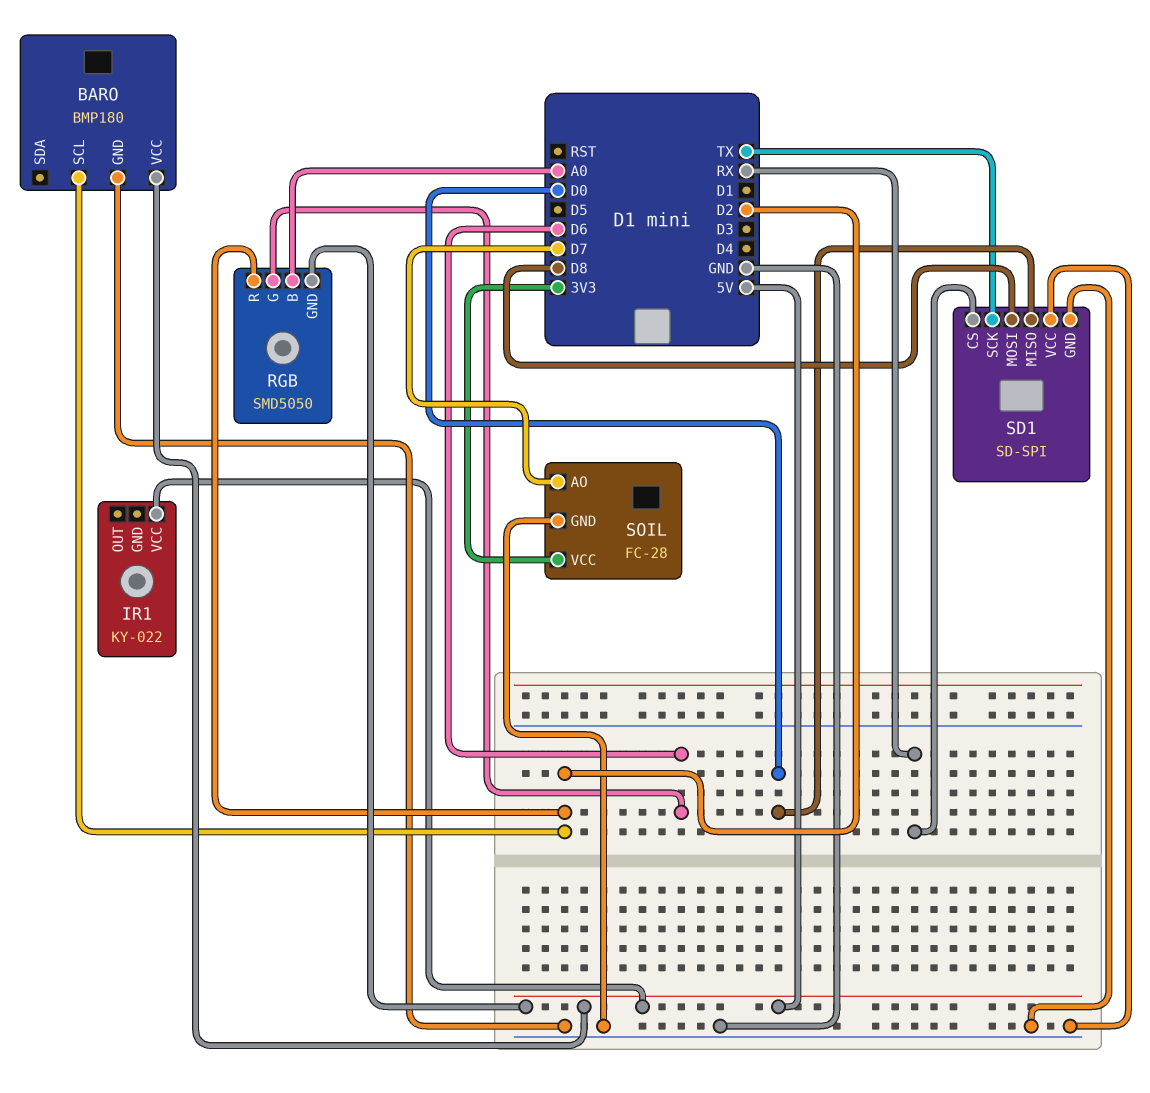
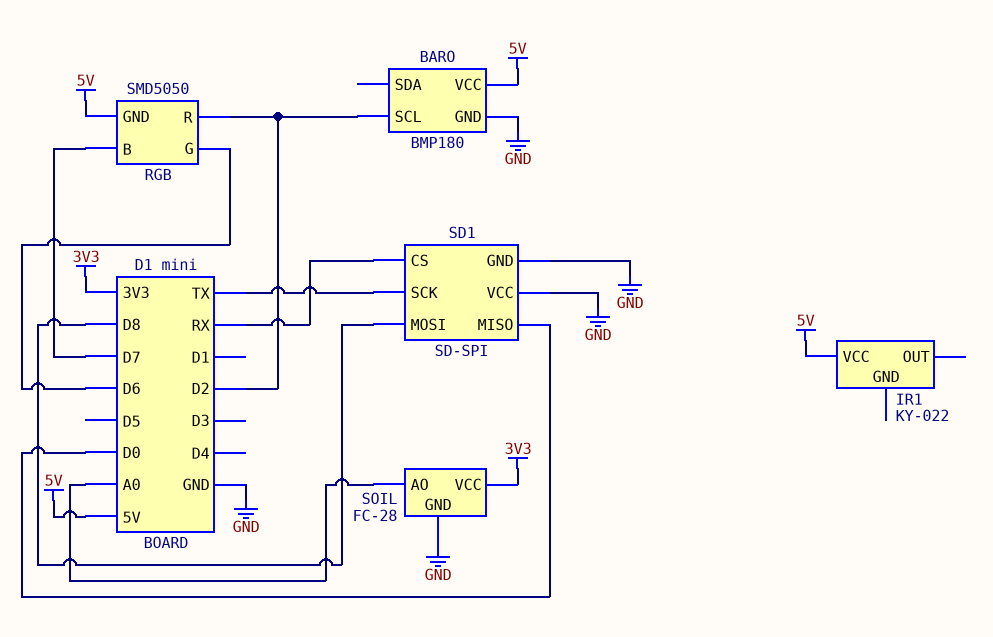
RGB pin B: A0 -> D7
SOIL pin AO: D7 -> A0

